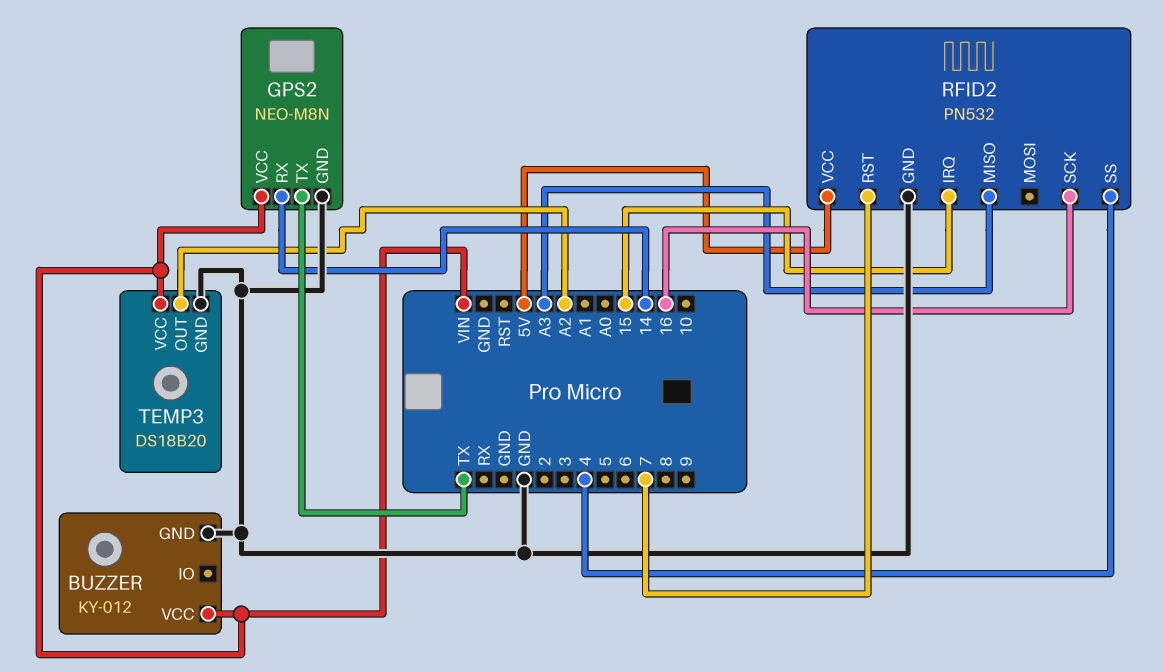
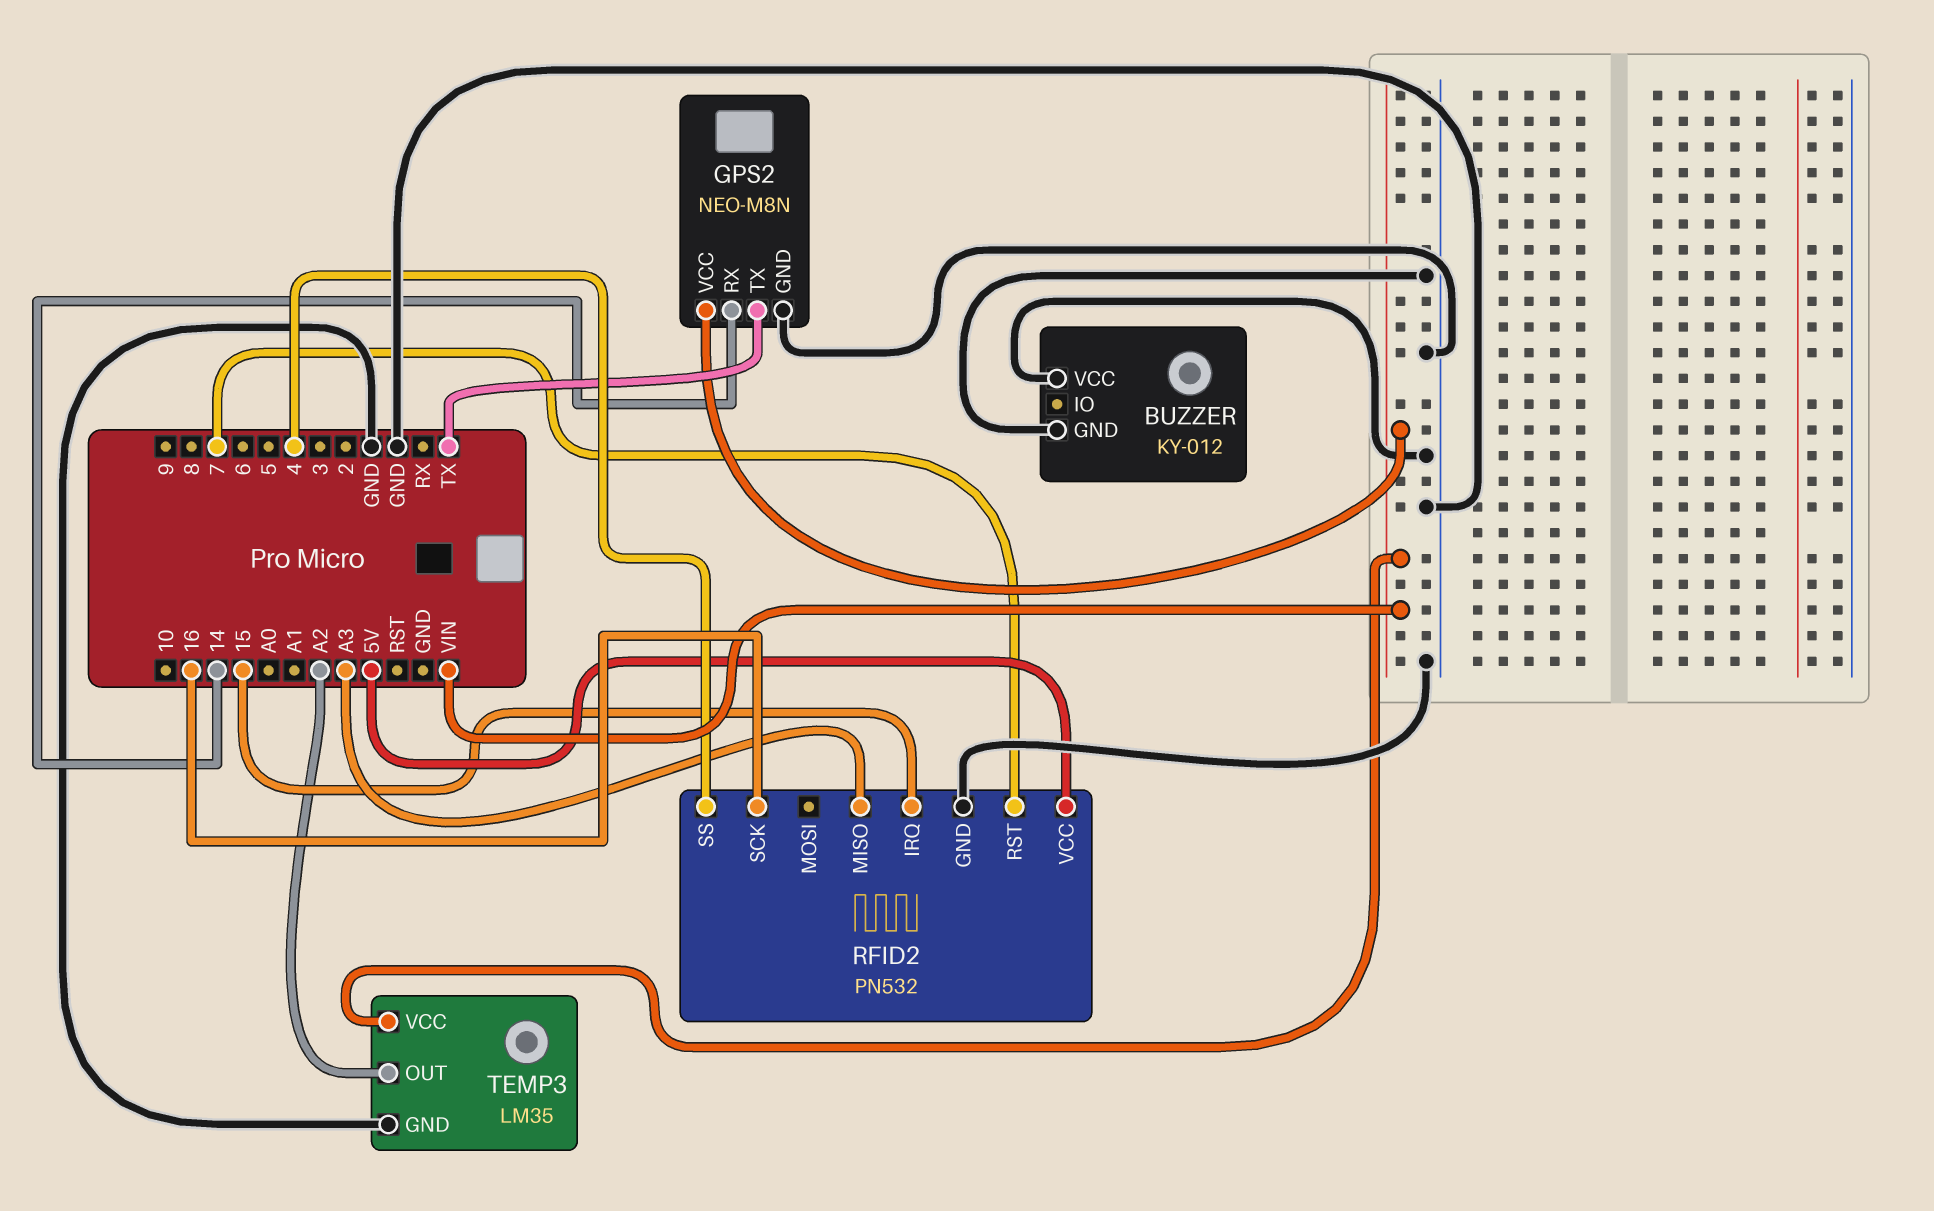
BUZZER pin VCC: VIN -> GND
TEMP3: DS18B20 -> LM35

